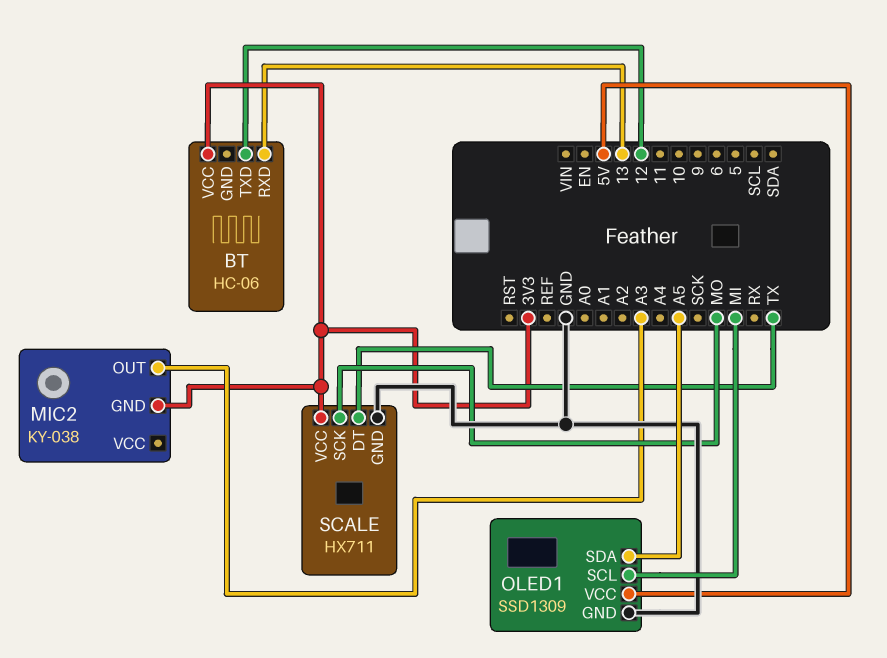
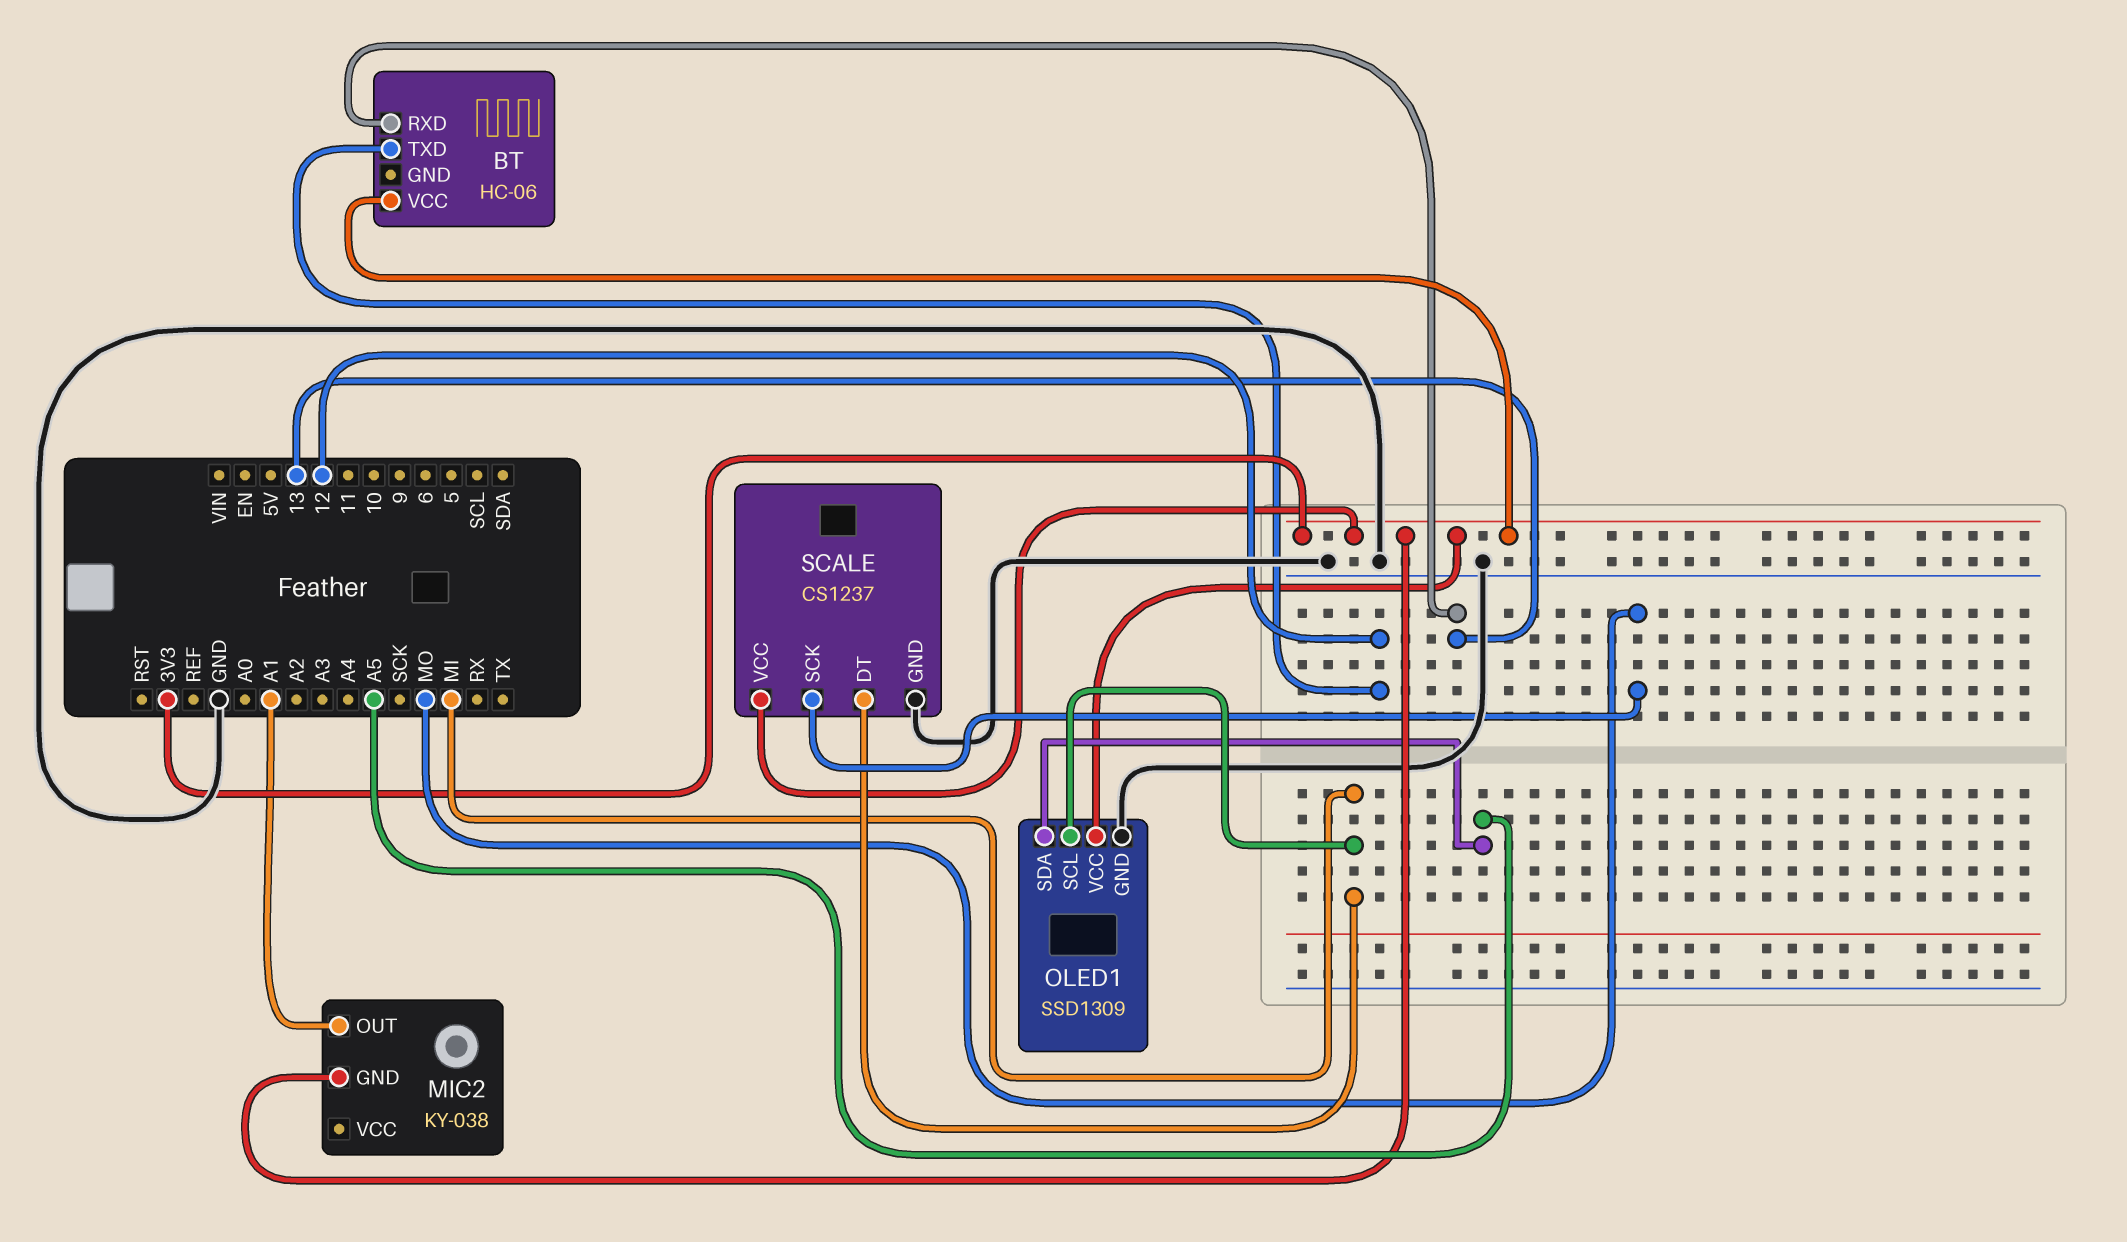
MIC2 pin OUT: A3 -> A1
OLED1 pin VCC: 5V -> 3V3
SCALE: HX711 -> CS1237
SCALE pin DT: TX -> MI

